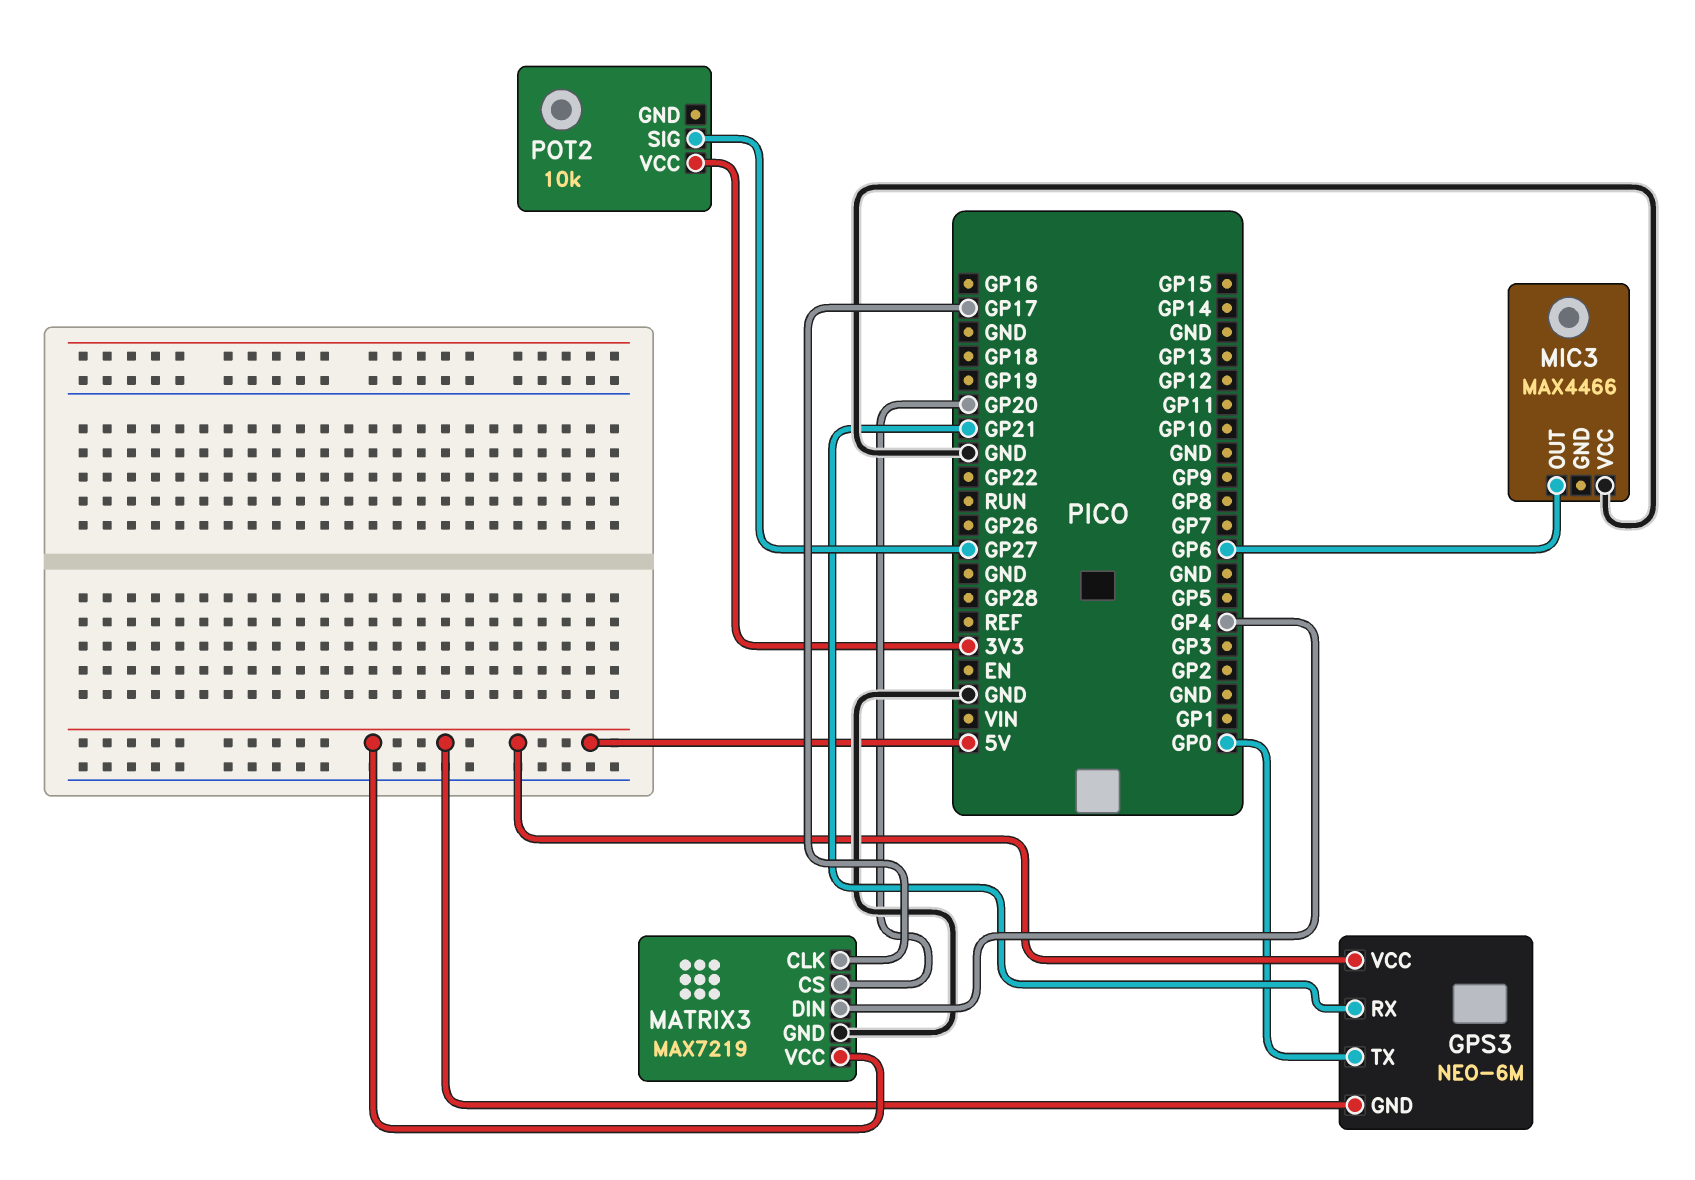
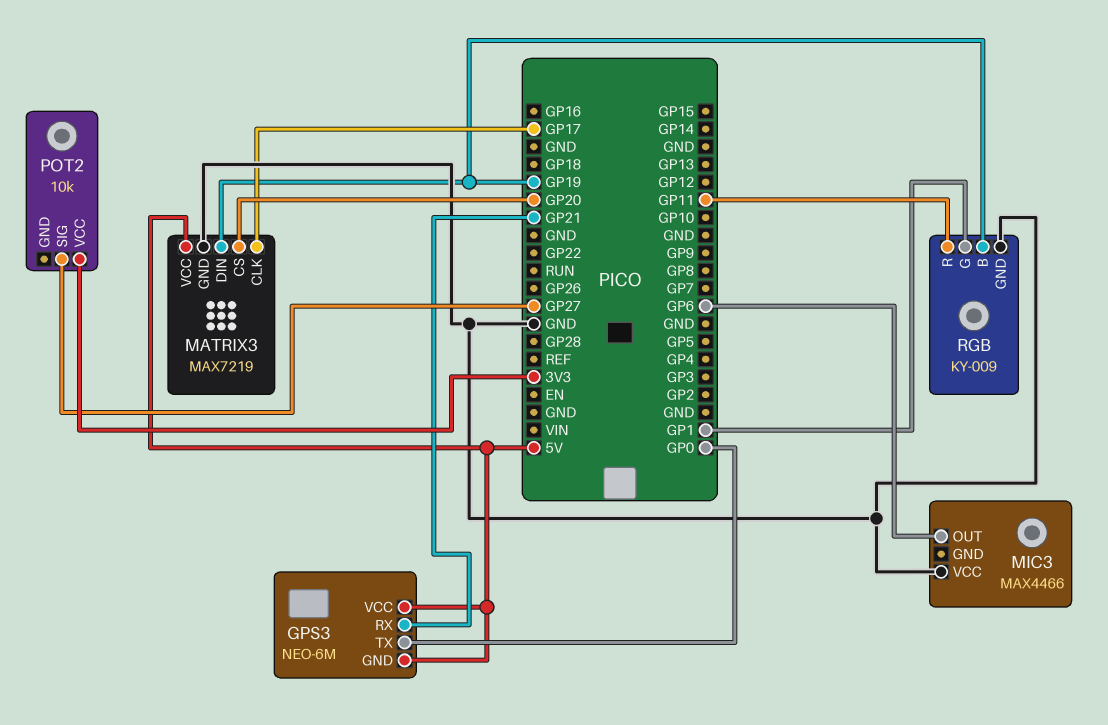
MATRIX3 pin DIN: GP4 -> GP19
RGB: none -> KY-009
RGB pin B: none -> GP19
RGB pin G: none -> GP1
RGB pin GND: none -> GND
RGB pin R: none -> GP11

